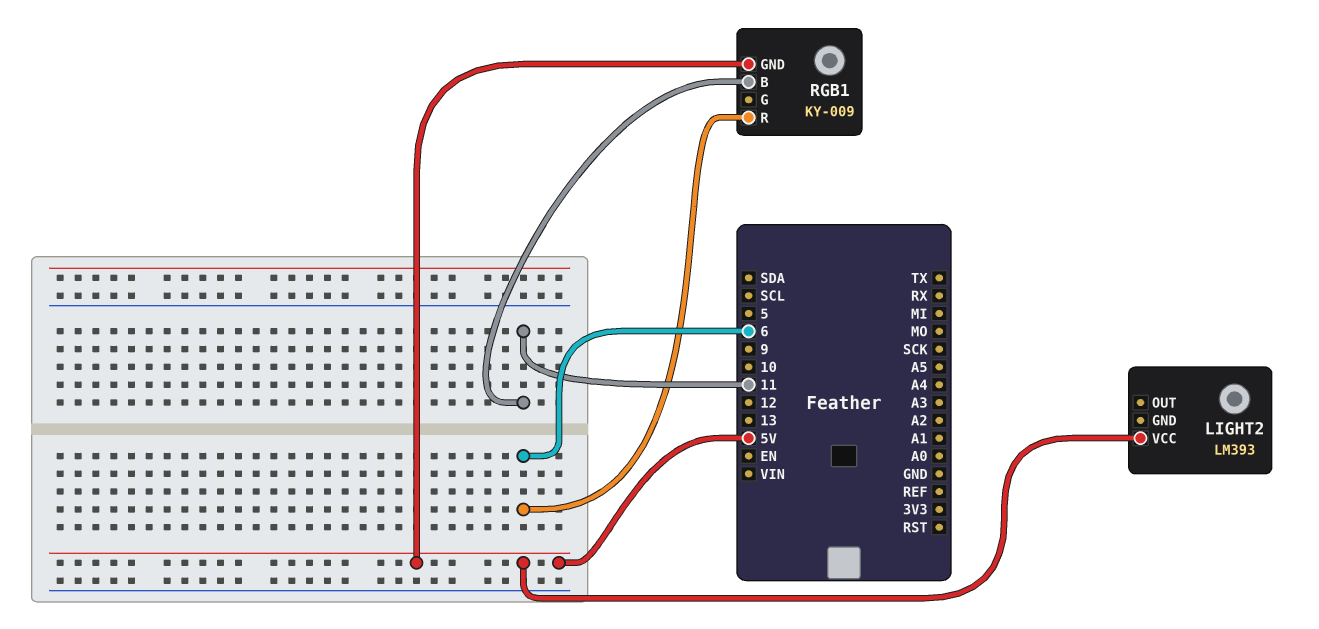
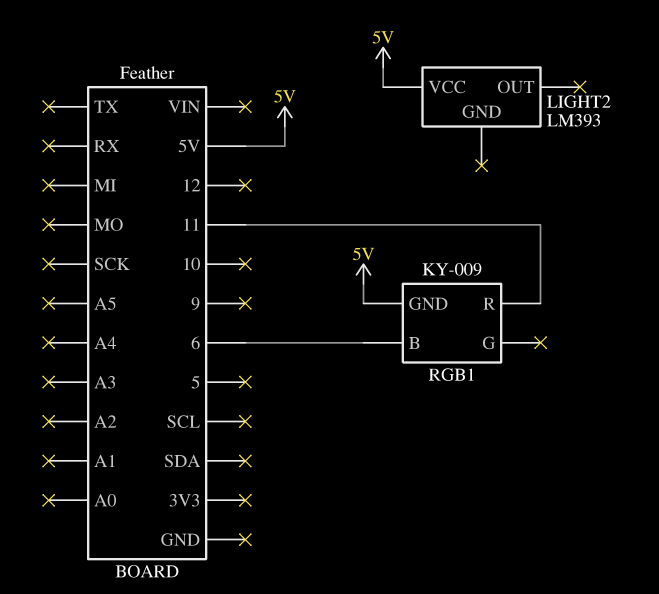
RGB1 pin B: 11 -> 6
RGB1 pin R: 6 -> 11

